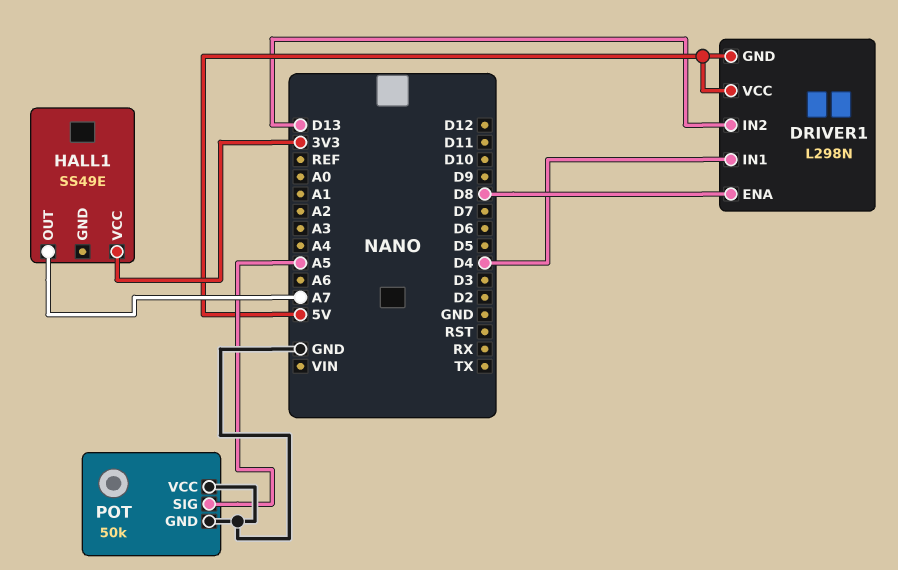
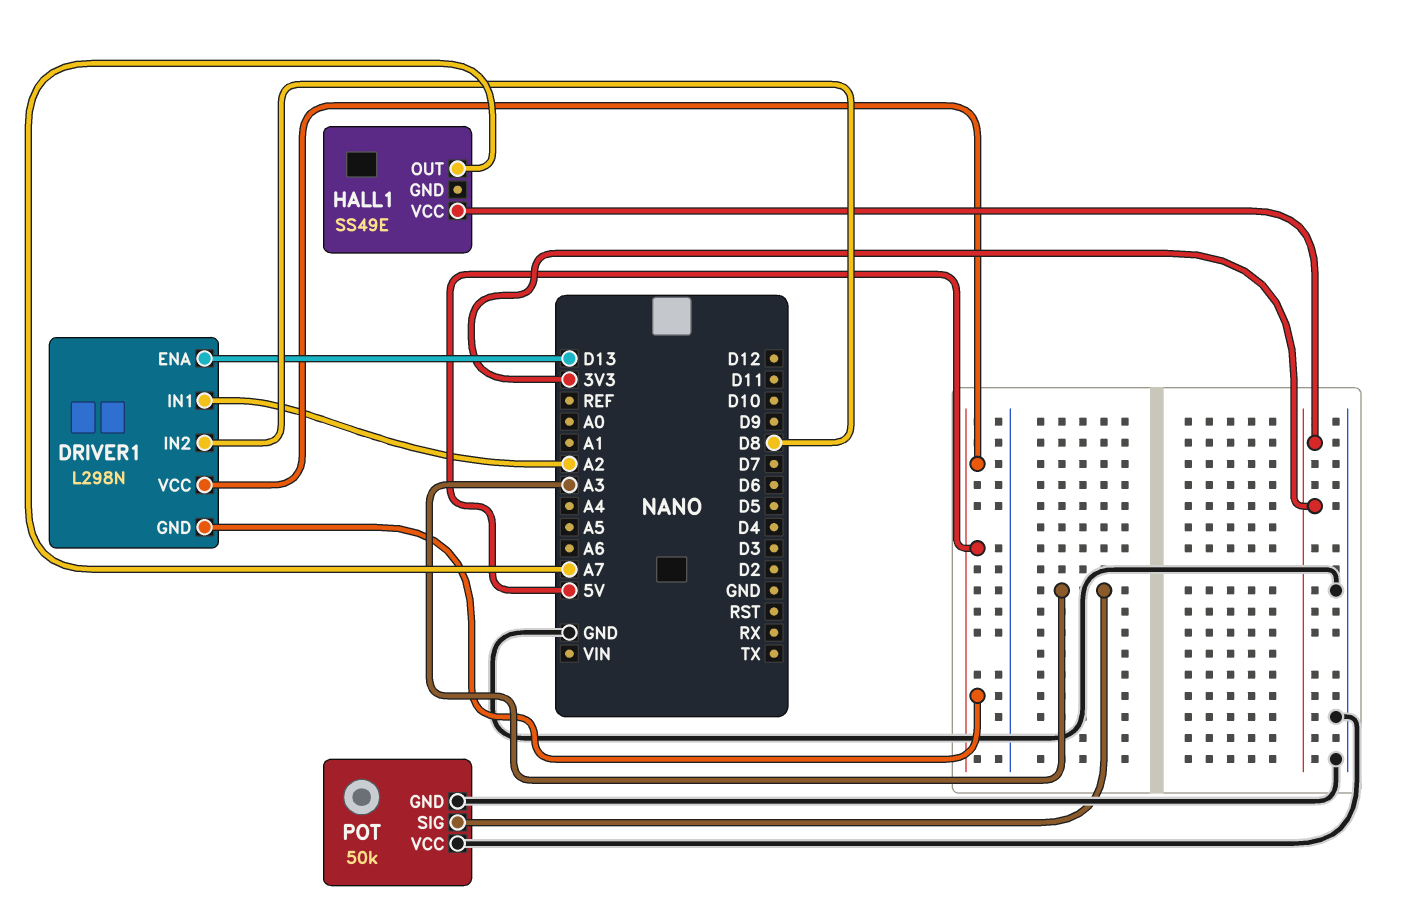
DRIVER1 pin ENA: D8 -> D13
DRIVER1 pin IN1: D4 -> A2
DRIVER1 pin IN2: D13 -> D8
POT pin SIG: A5 -> A3

